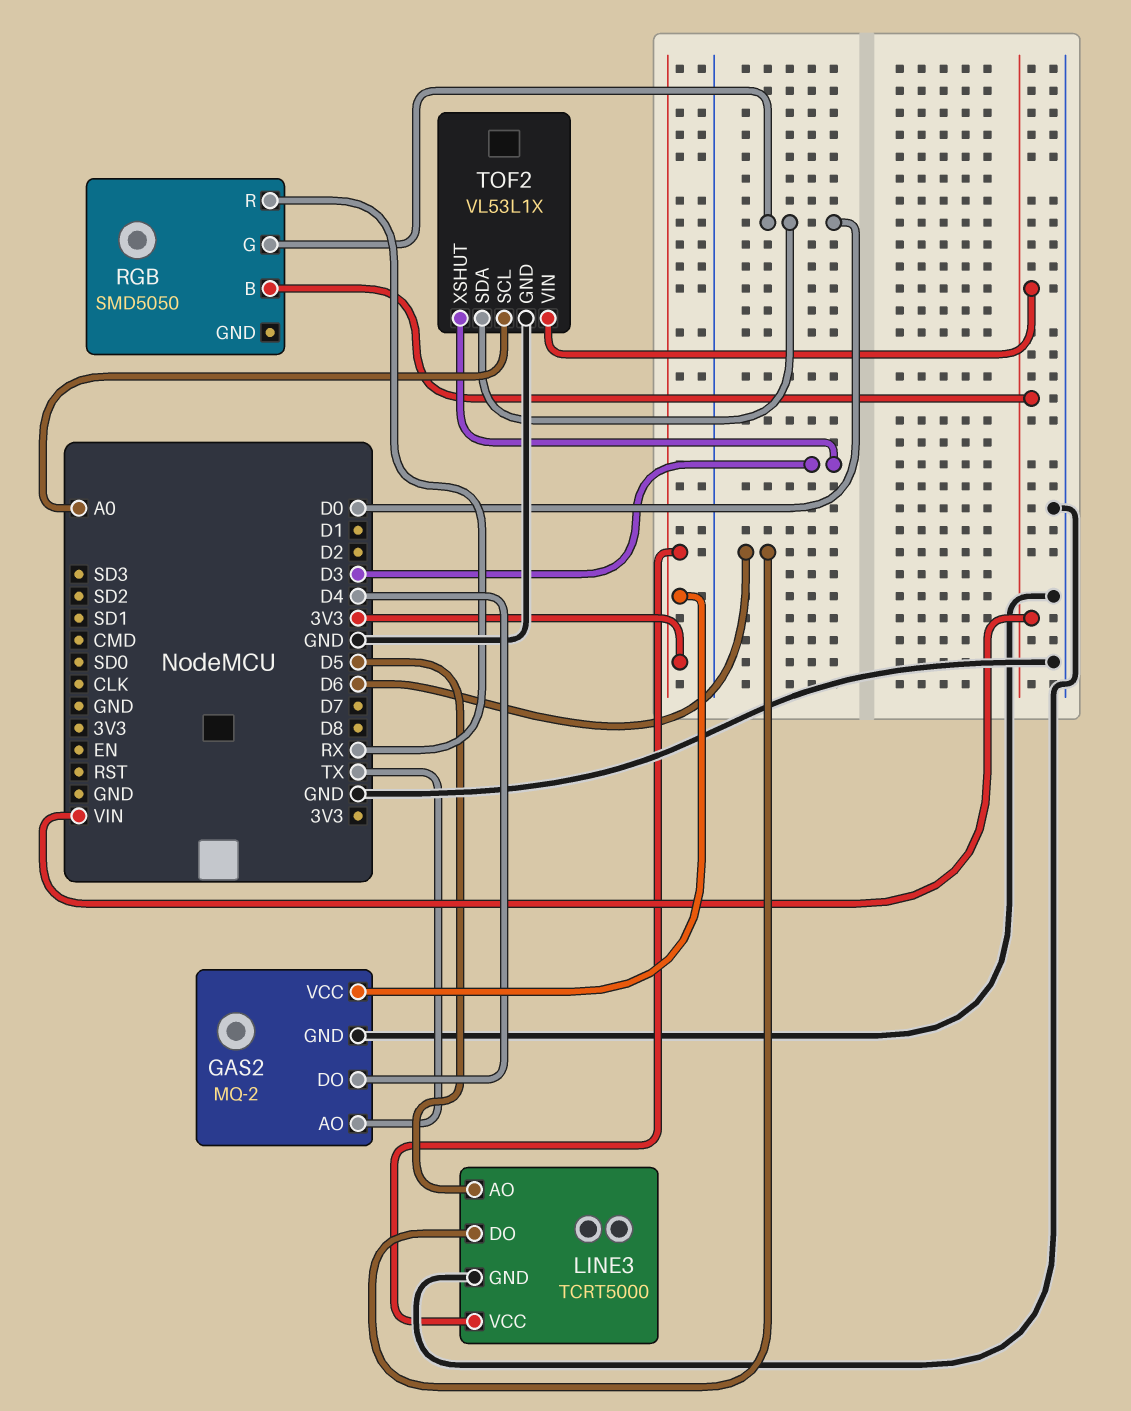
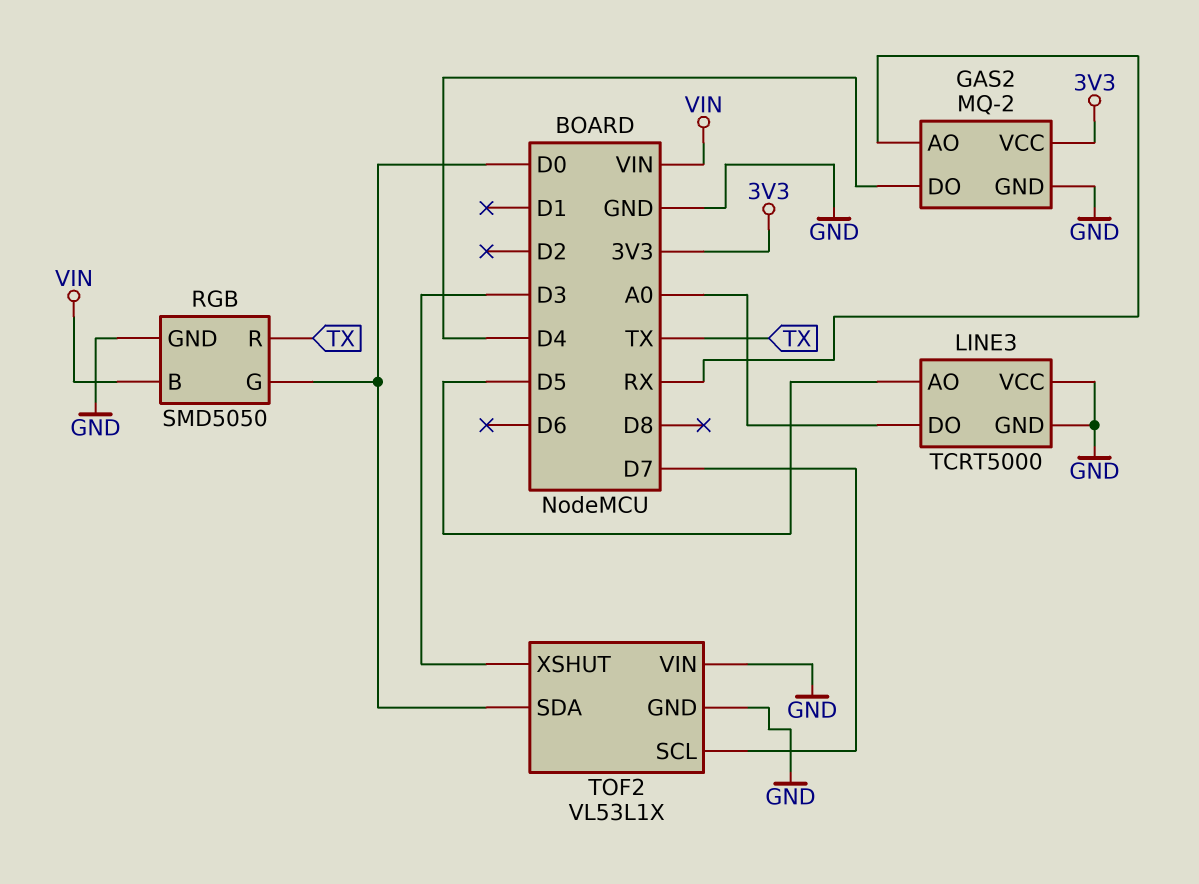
GAS2 pin AO: TX -> RX
LINE3 pin DO: D6 -> A0
LINE3 pin VCC: 3V3 -> GND
RGB pin GND: none -> GND
RGB pin R: RX -> TX
TOF2 pin SCL: A0 -> D7
TOF2 pin VIN: VIN -> GND

